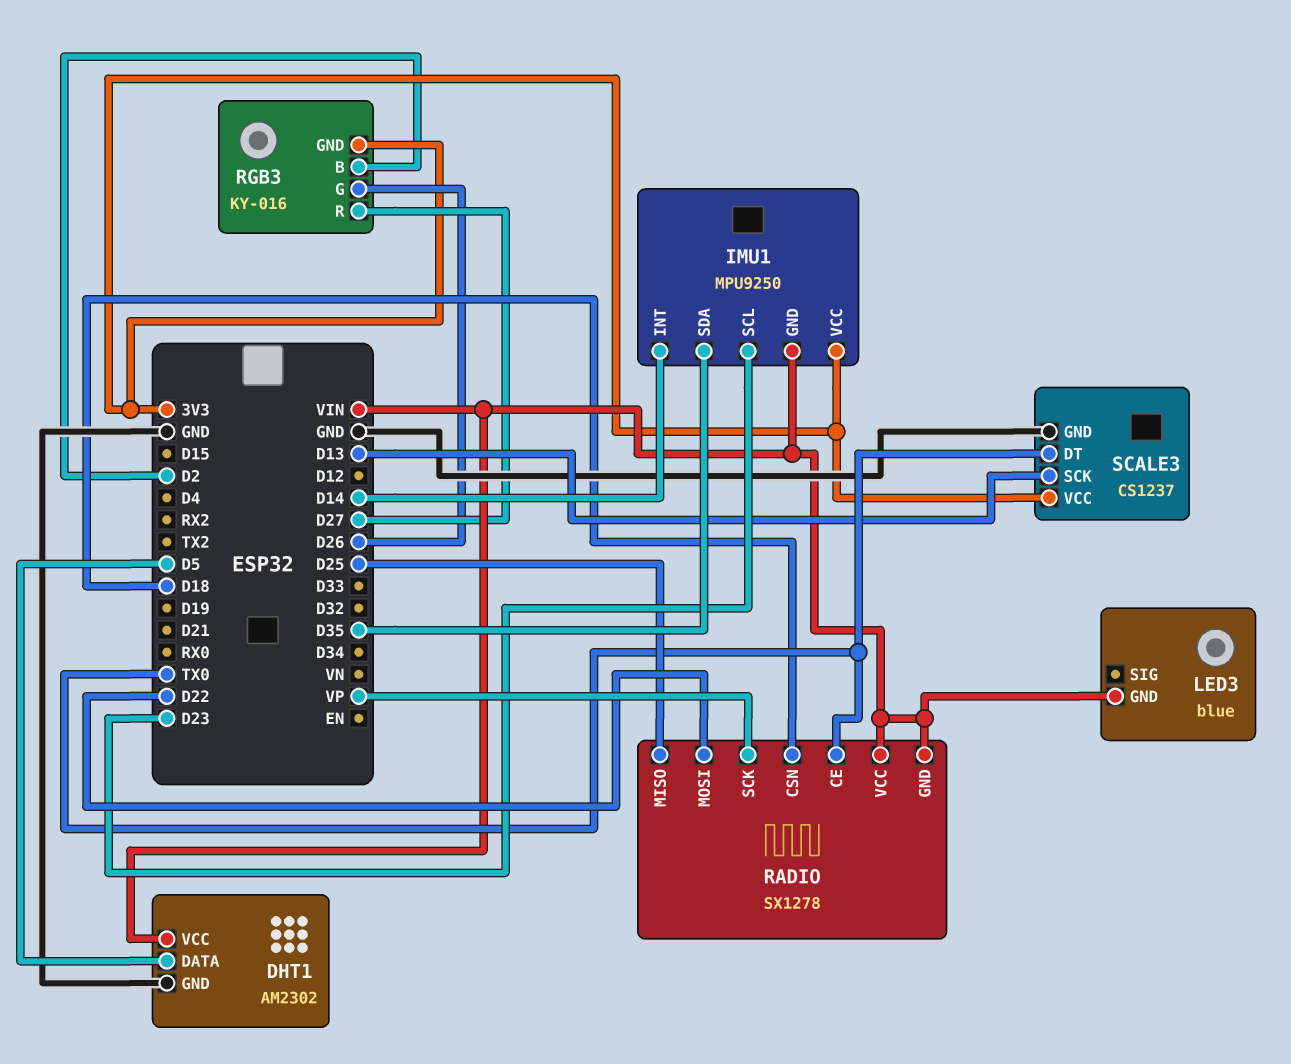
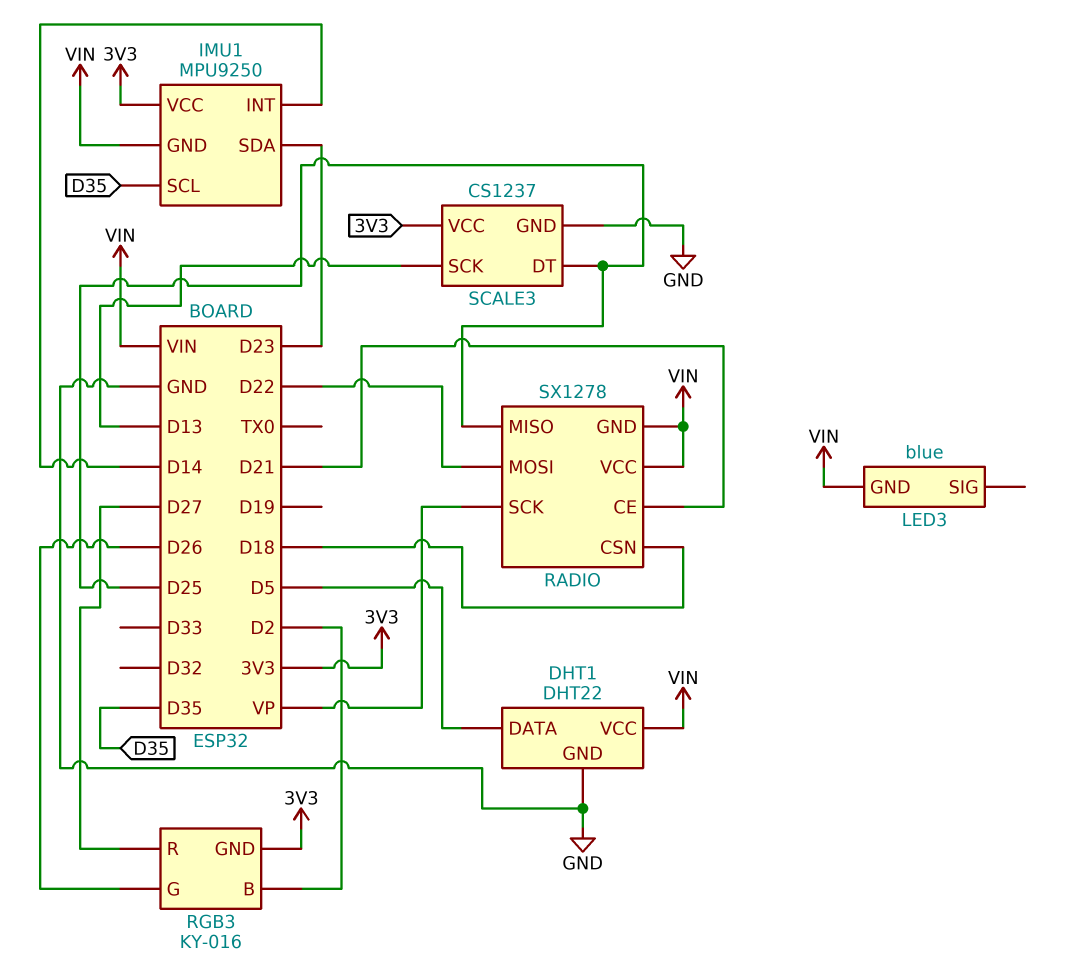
DHT1: AM2302 -> DHT22
IMU1 pin SCL: D23 -> D35
IMU1 pin SDA: D35 -> D23
RADIO pin CE: TX0 -> D21
SCALE3 pin DT: TX0 -> D25

